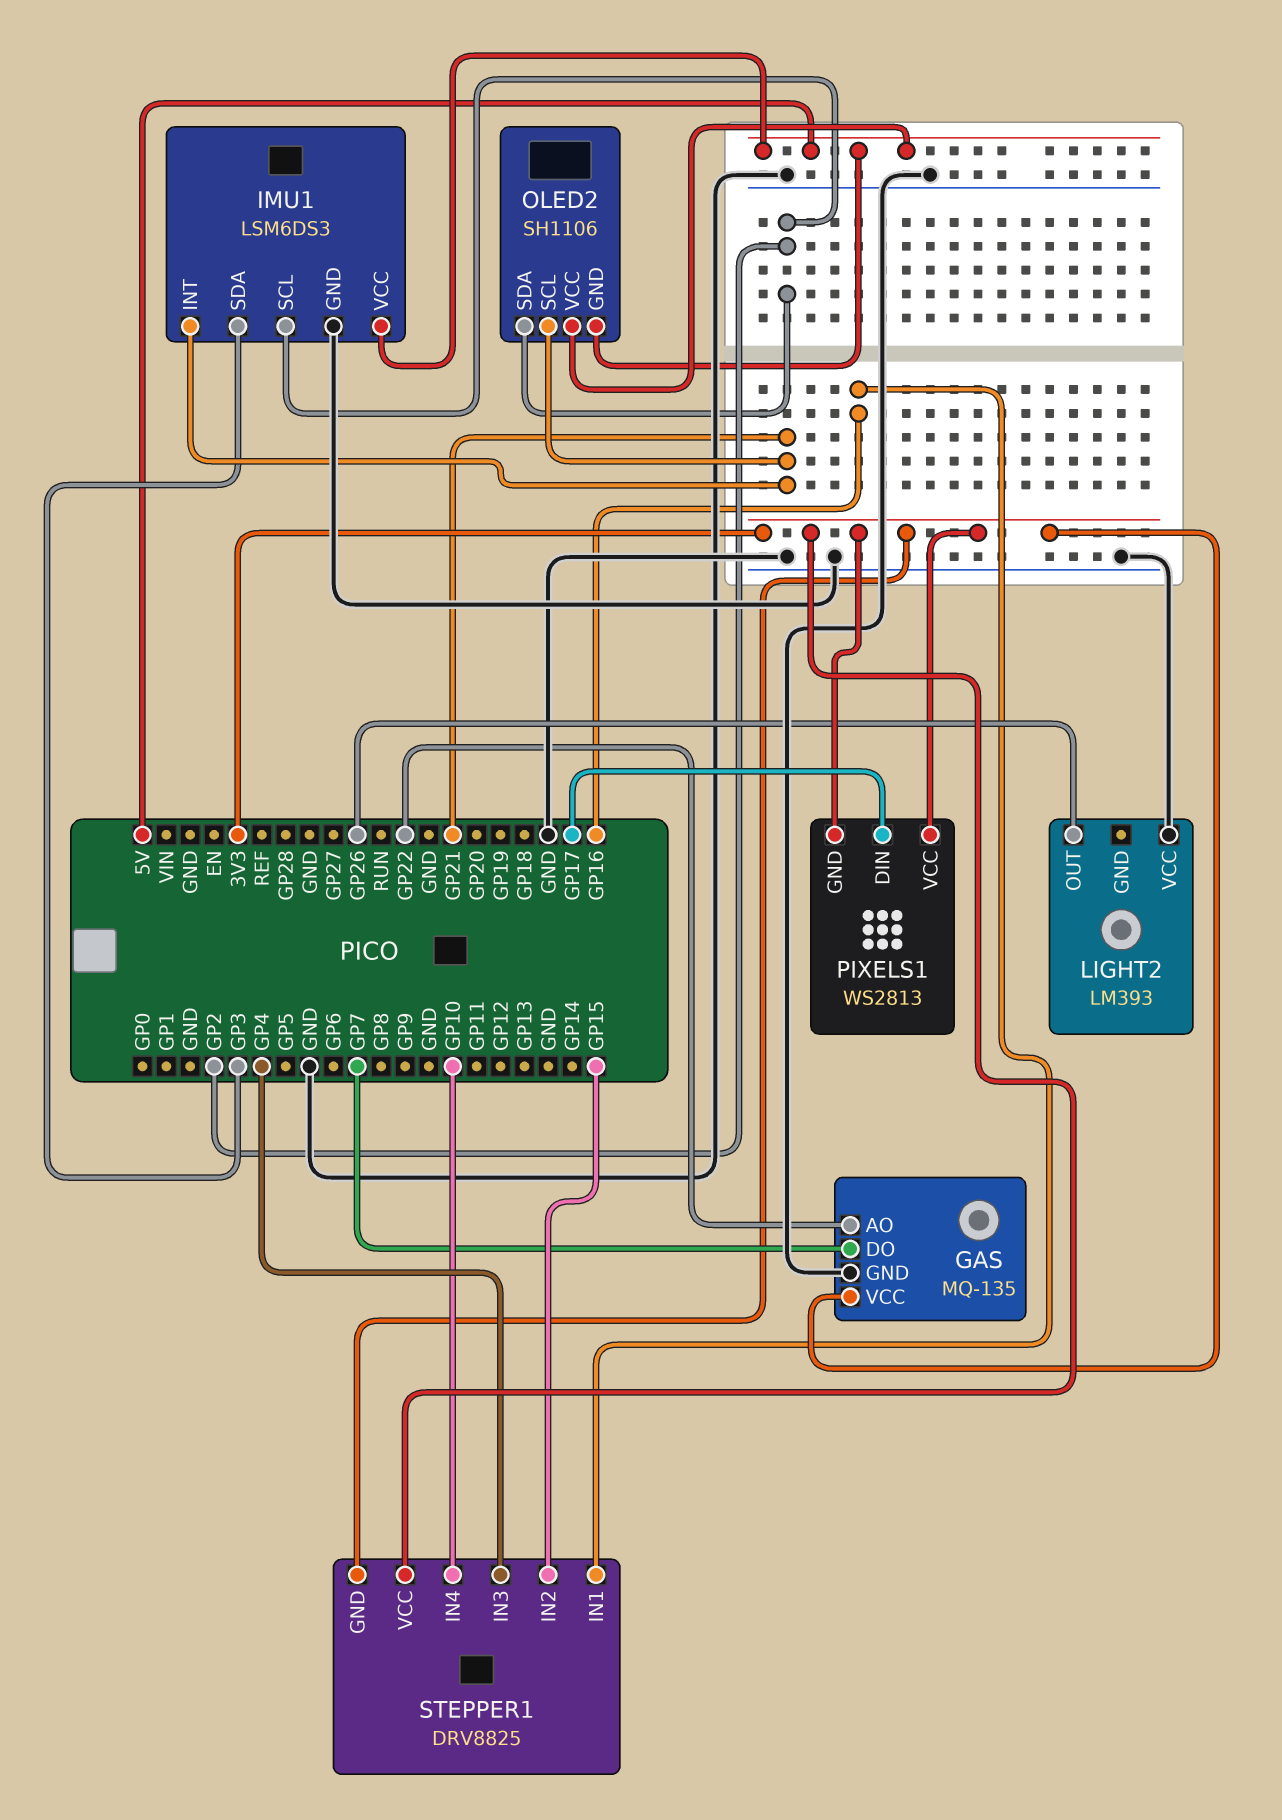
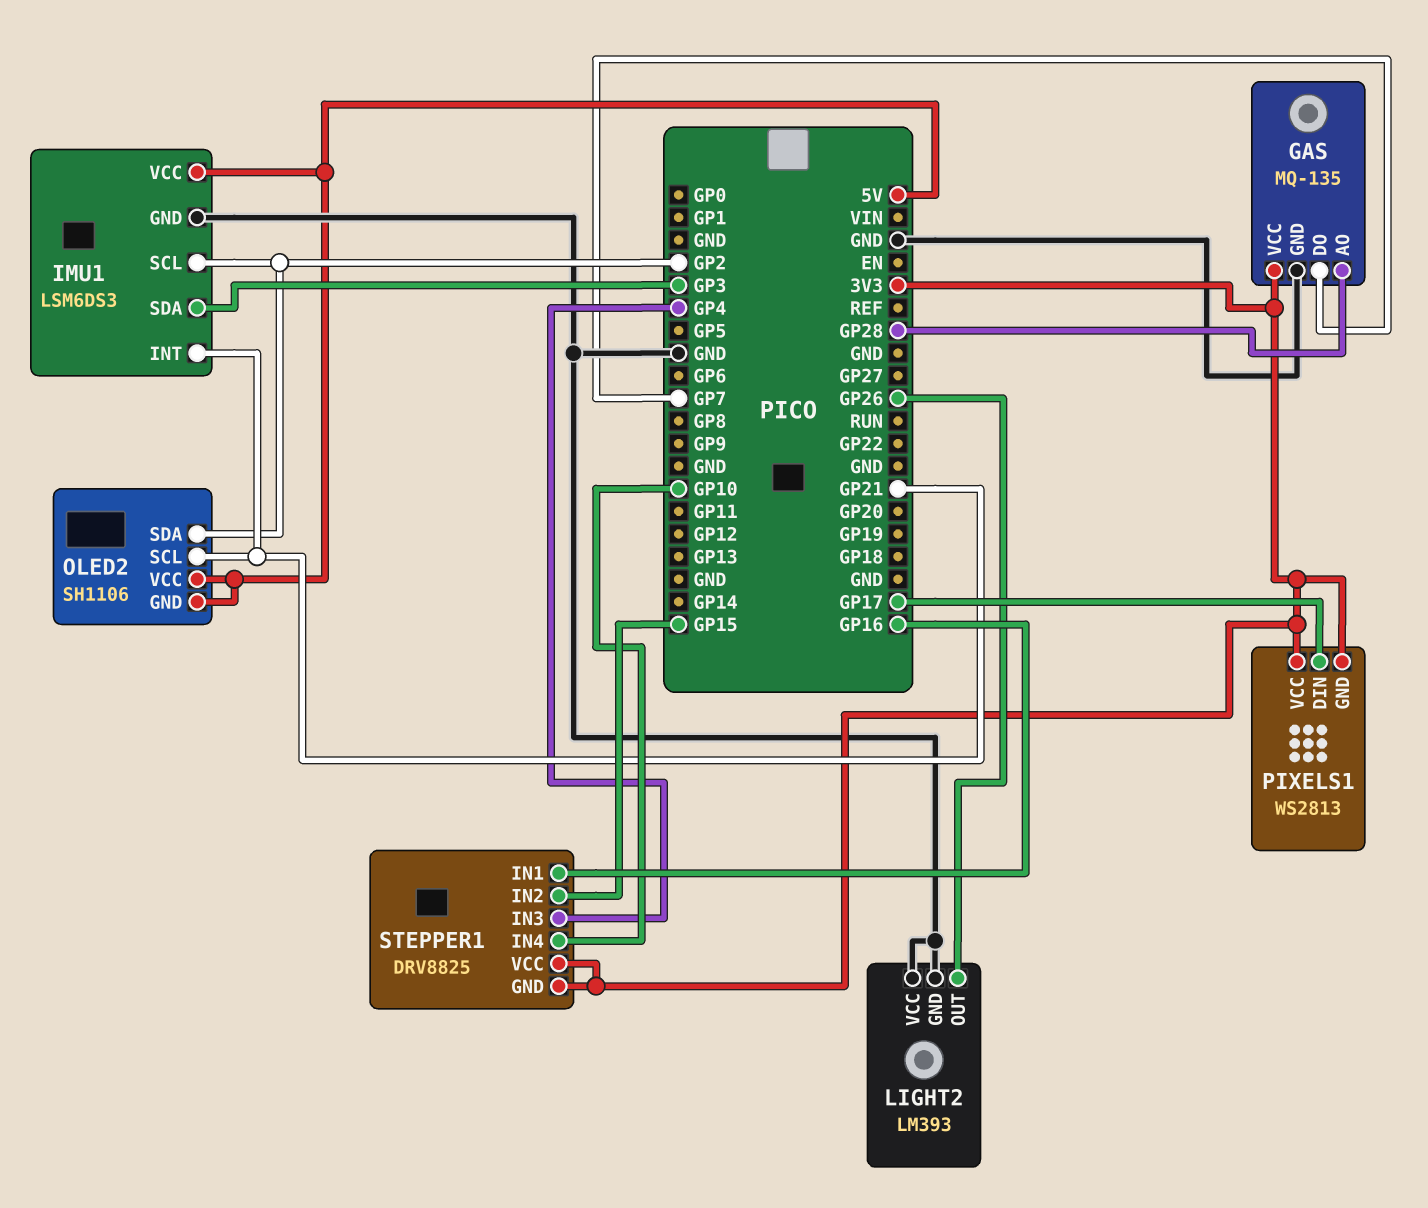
GAS pin AO: GP22 -> GP28
LIGHT2 pin GND: none -> GND

